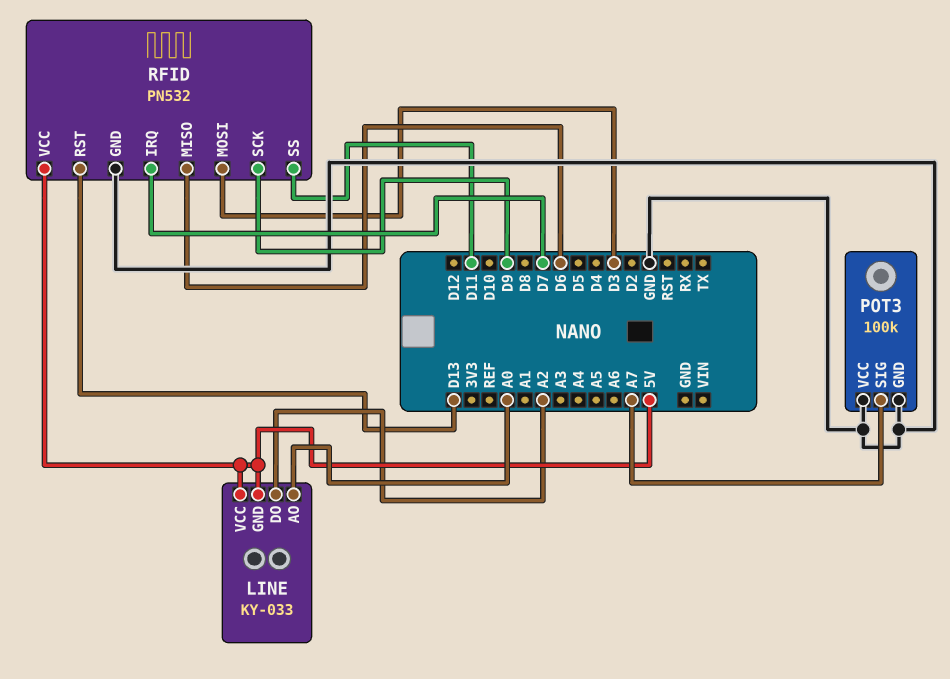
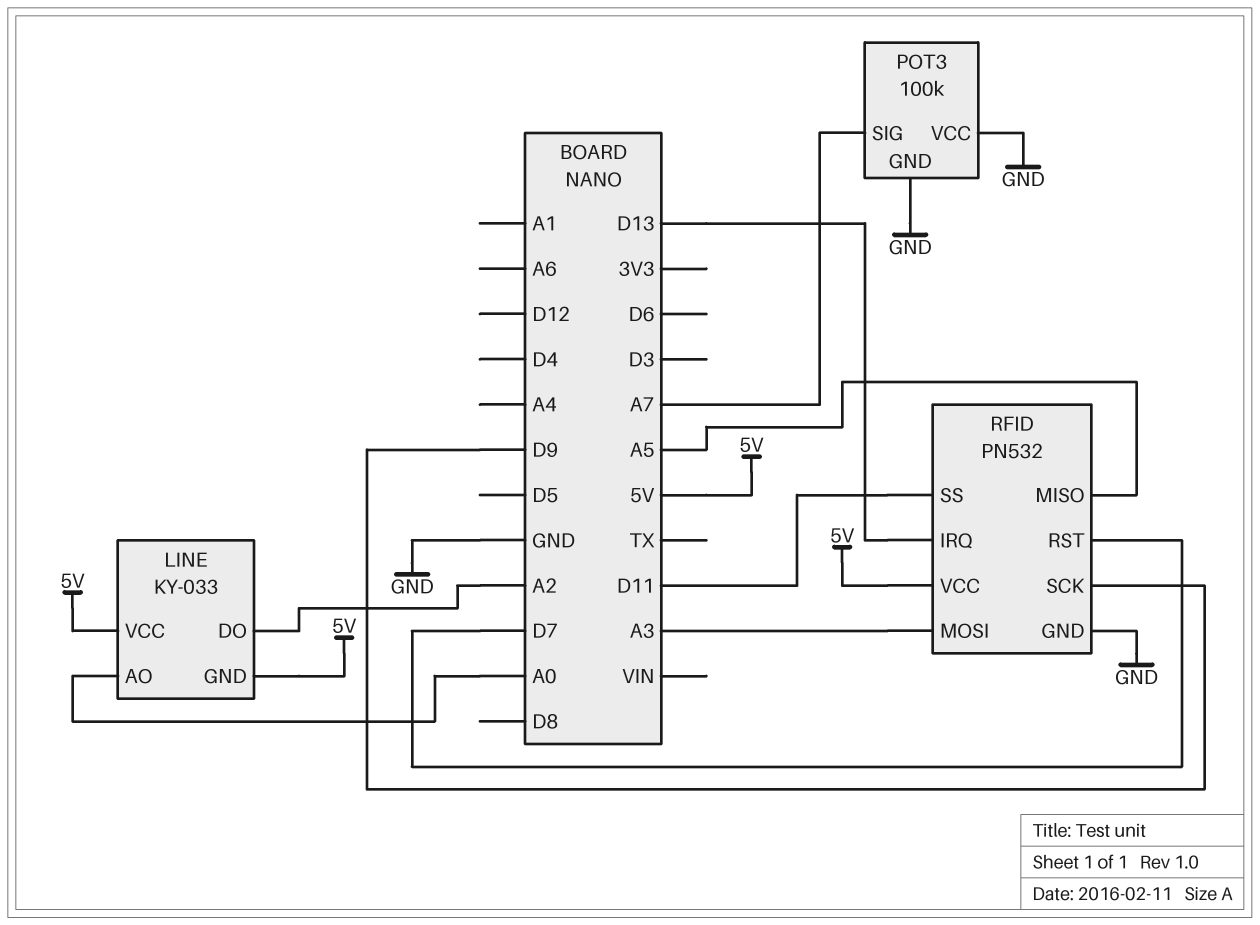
RFID pin IRQ: D7 -> D13
RFID pin MISO: D6 -> A5
RFID pin MOSI: D3 -> A3
RFID pin RST: D13 -> D7

